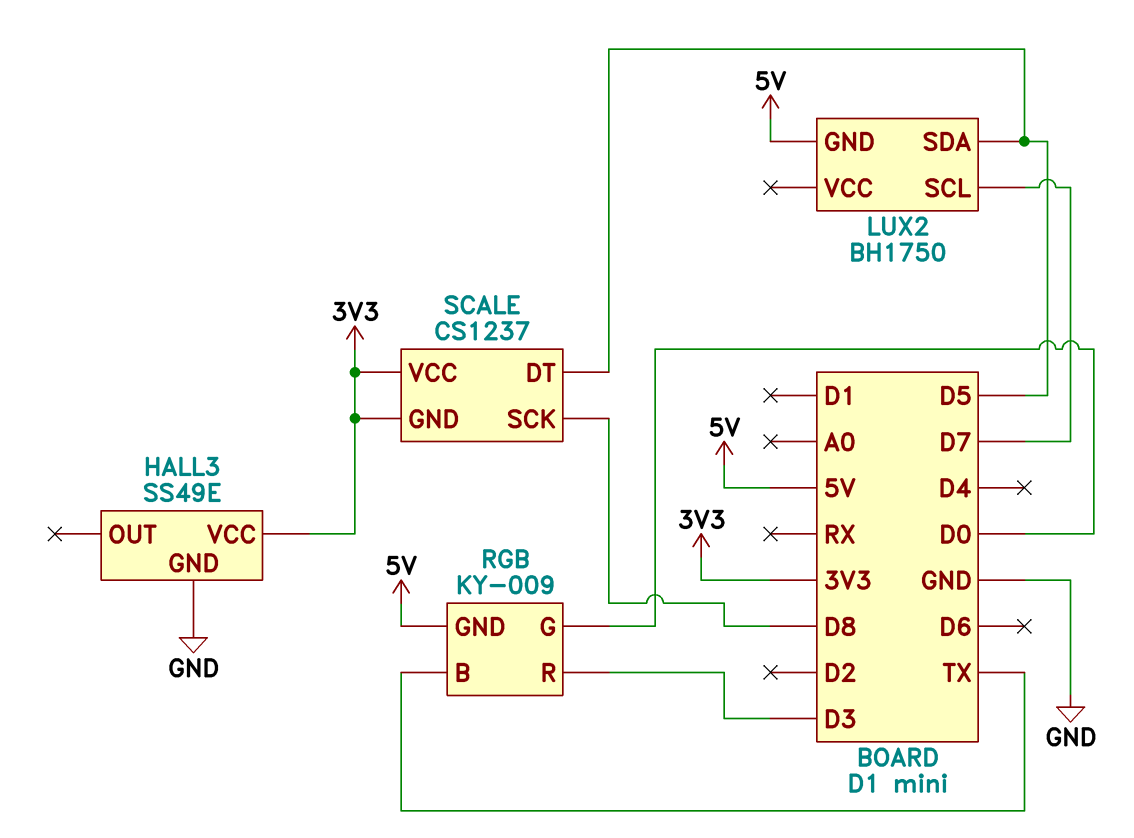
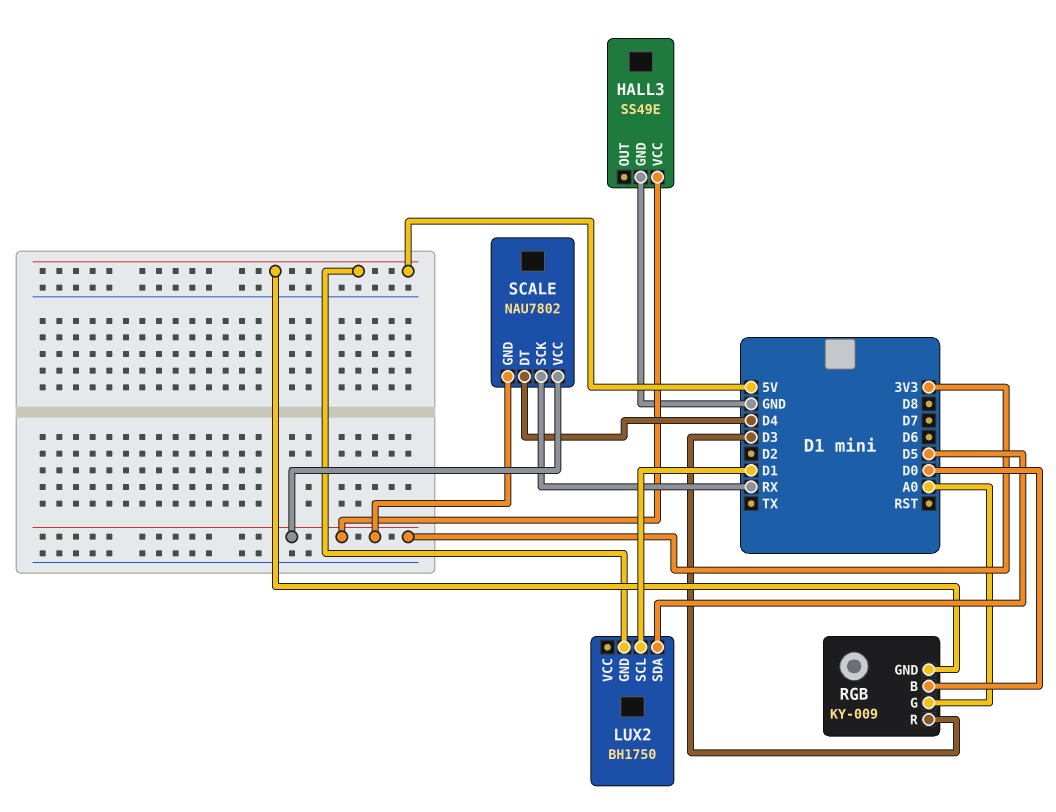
LUX2 pin SCL: D7 -> D1
RGB pin B: TX -> D0
RGB pin G: D0 -> A0
SCALE: CS1237 -> NAU7802
SCALE pin DT: D5 -> D4
SCALE pin SCK: D8 -> RX

